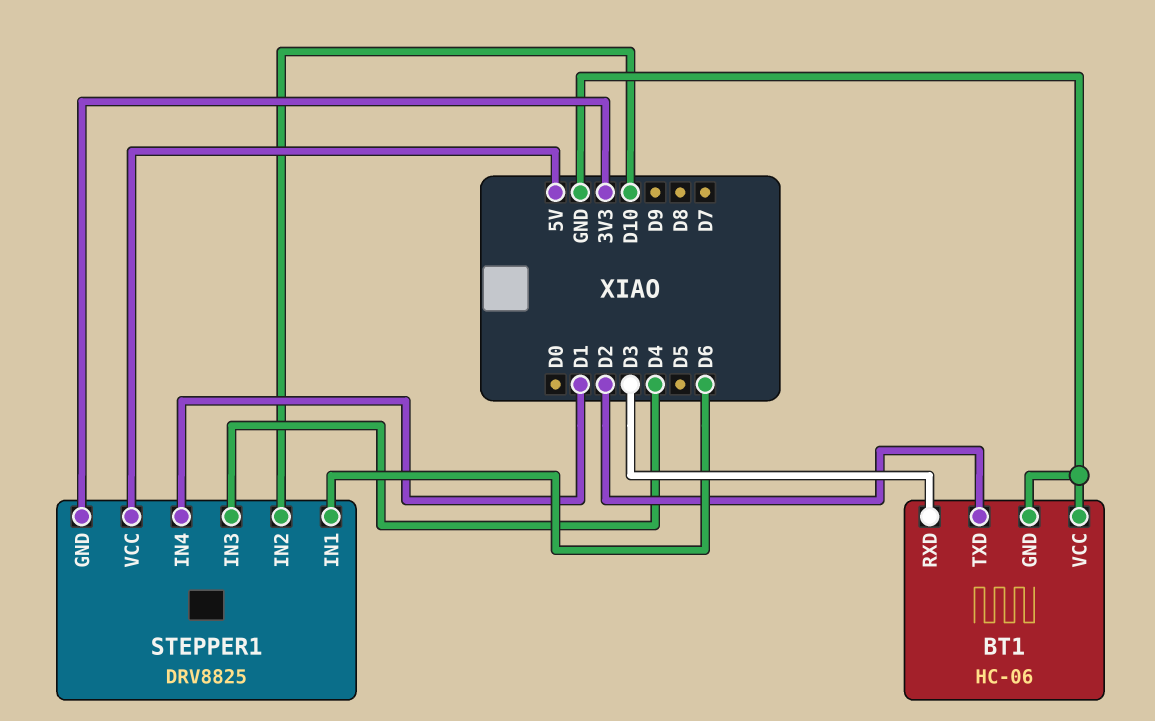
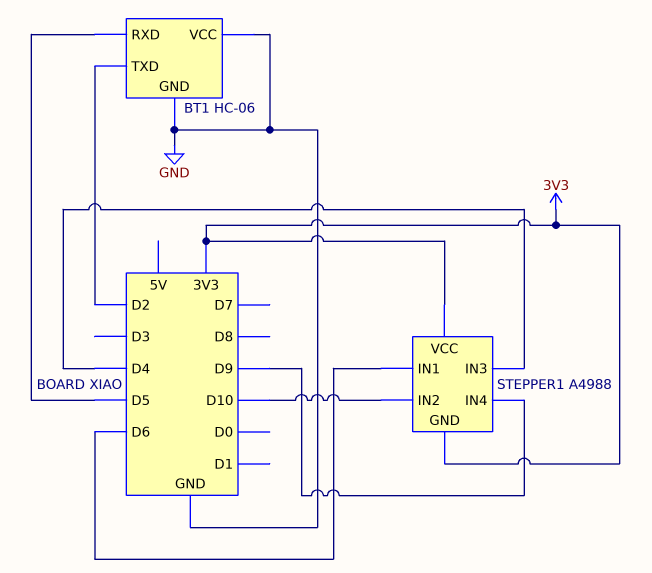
BT1 pin RXD: D3 -> D5
STEPPER1: DRV8825 -> A4988
STEPPER1 pin IN4: D1 -> D9
STEPPER1 pin VCC: 5V -> 3V3

